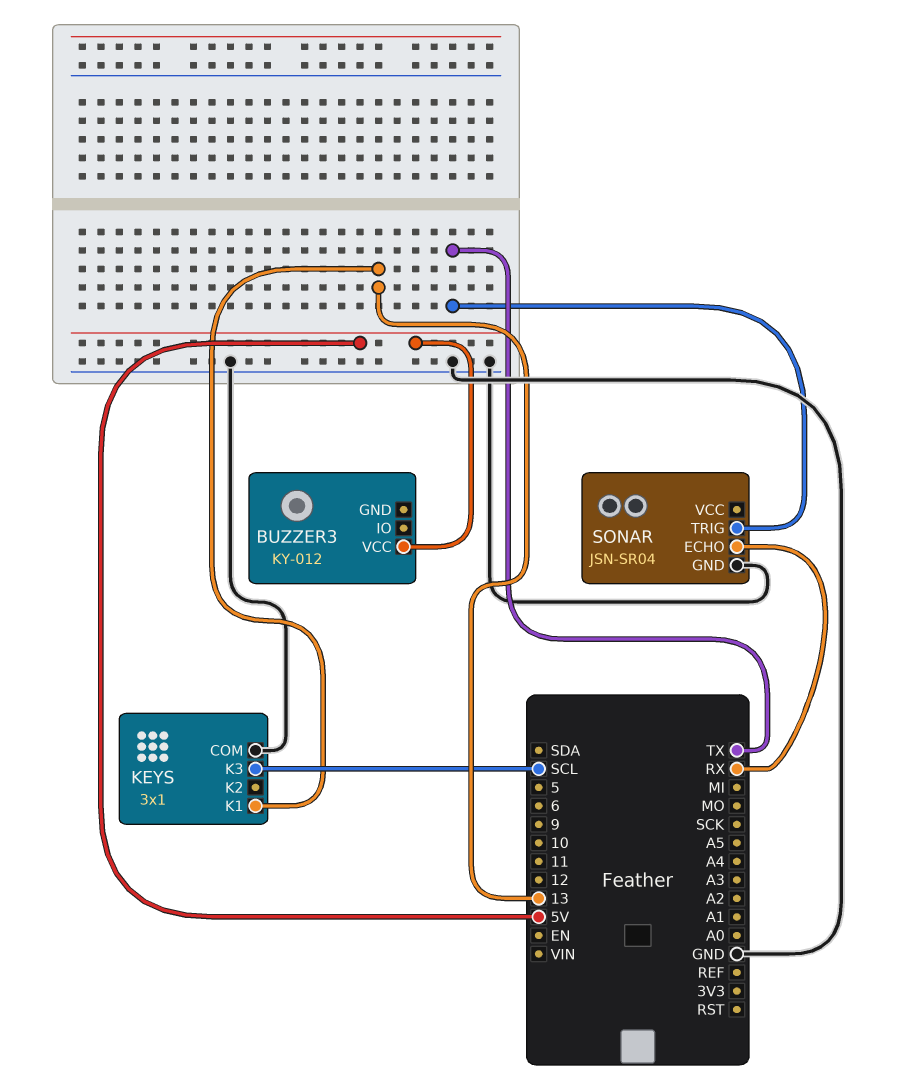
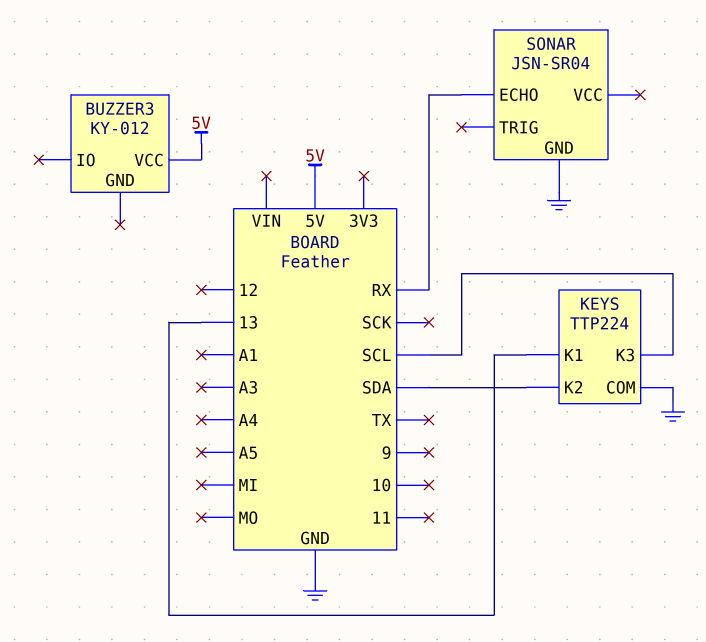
KEYS: 3x1 -> TTP224
KEYS pin K2: none -> SDA
SONAR pin TRIG: TX -> none

